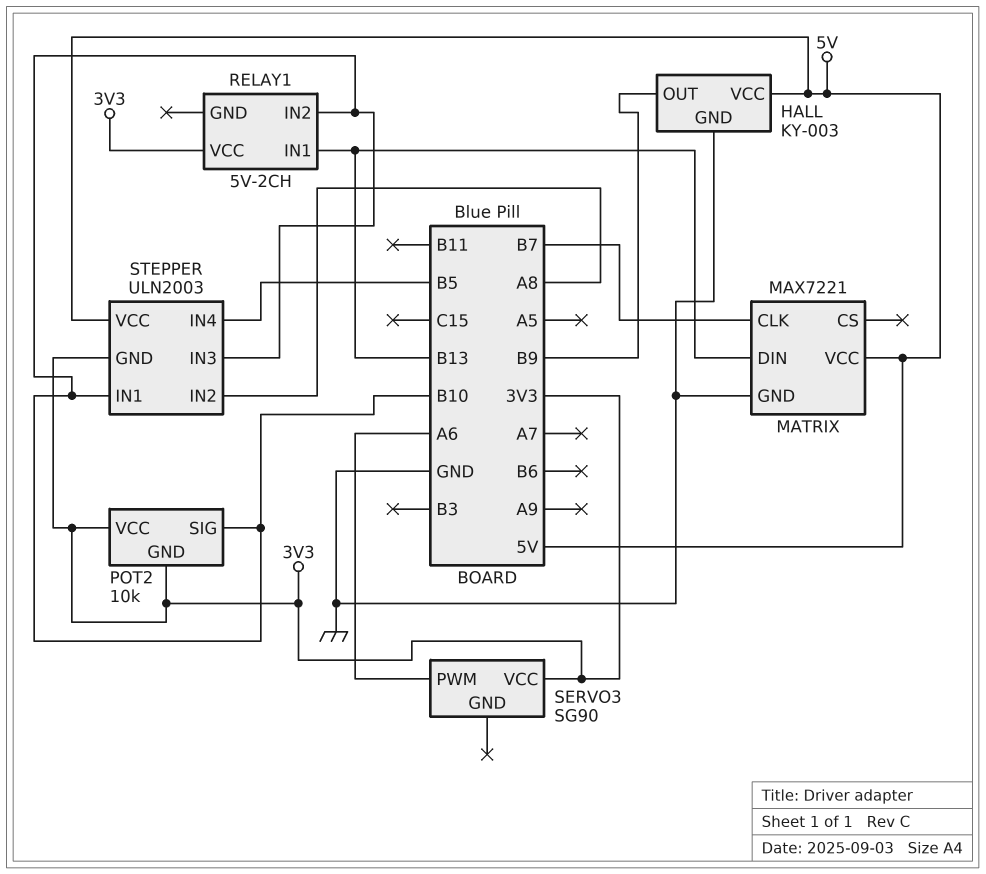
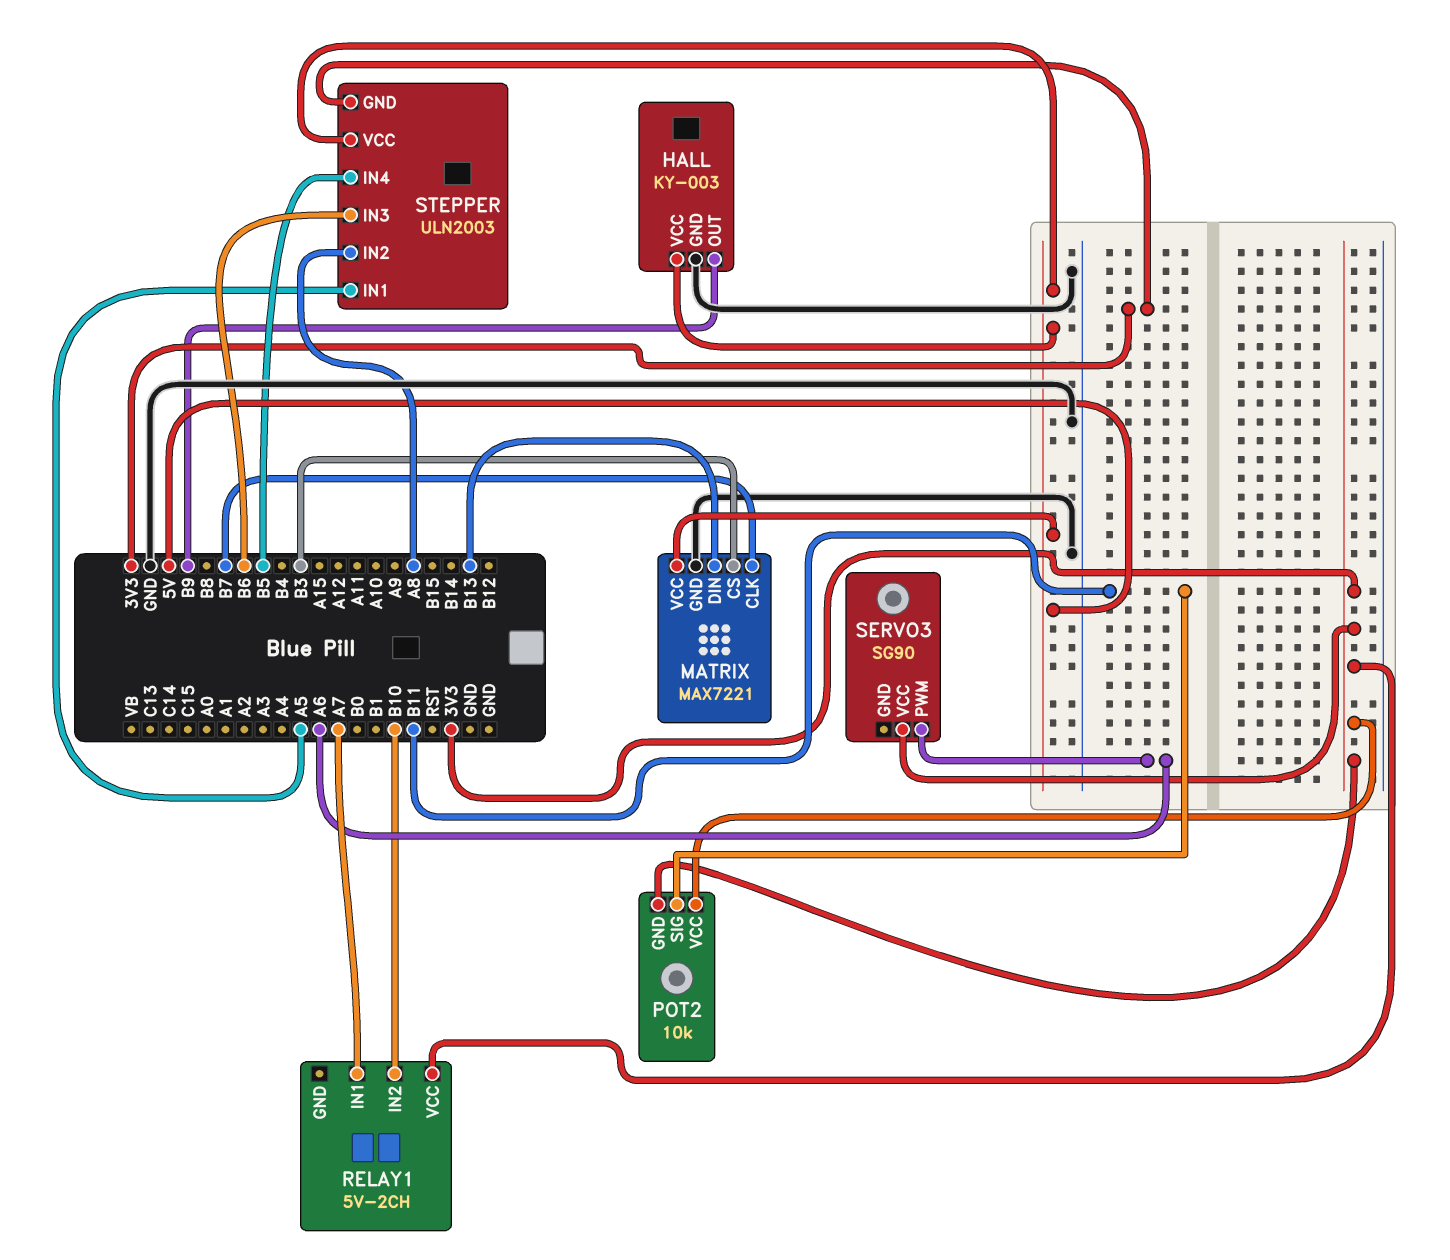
MATRIX pin CS: none -> B3
POT2 pin SIG: B10 -> B11
RELAY1 pin IN1: B13 -> A7
STEPPER pin IN1: B10 -> A5
STEPPER pin IN3: B10 -> B6

